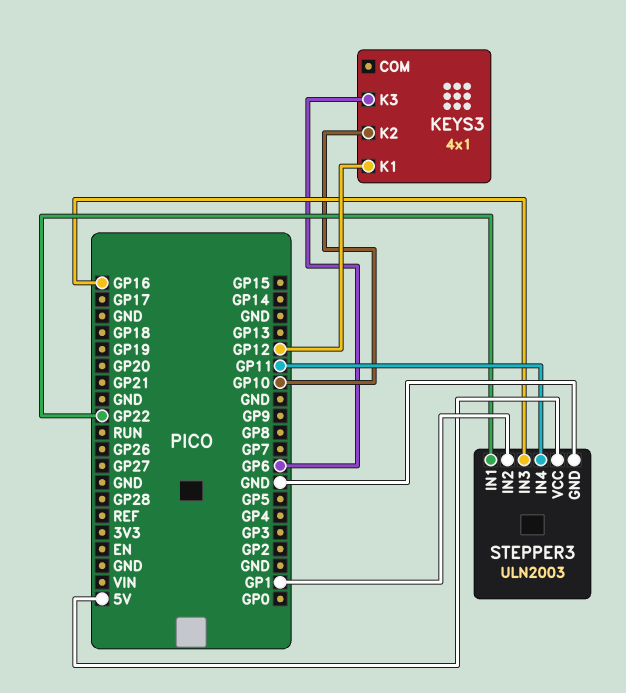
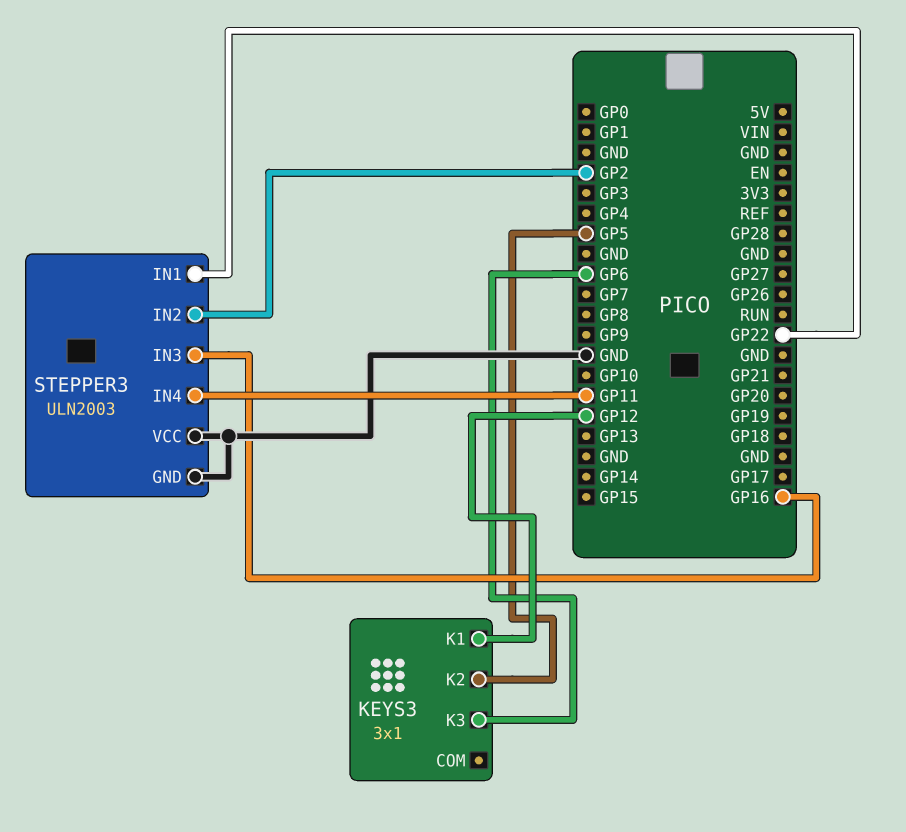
KEYS3: 4x1 -> 3x1
KEYS3 pin K2: GP10 -> GP5
STEPPER3 pin IN2: GP1 -> GP2
STEPPER3 pin VCC: 5V -> GND

